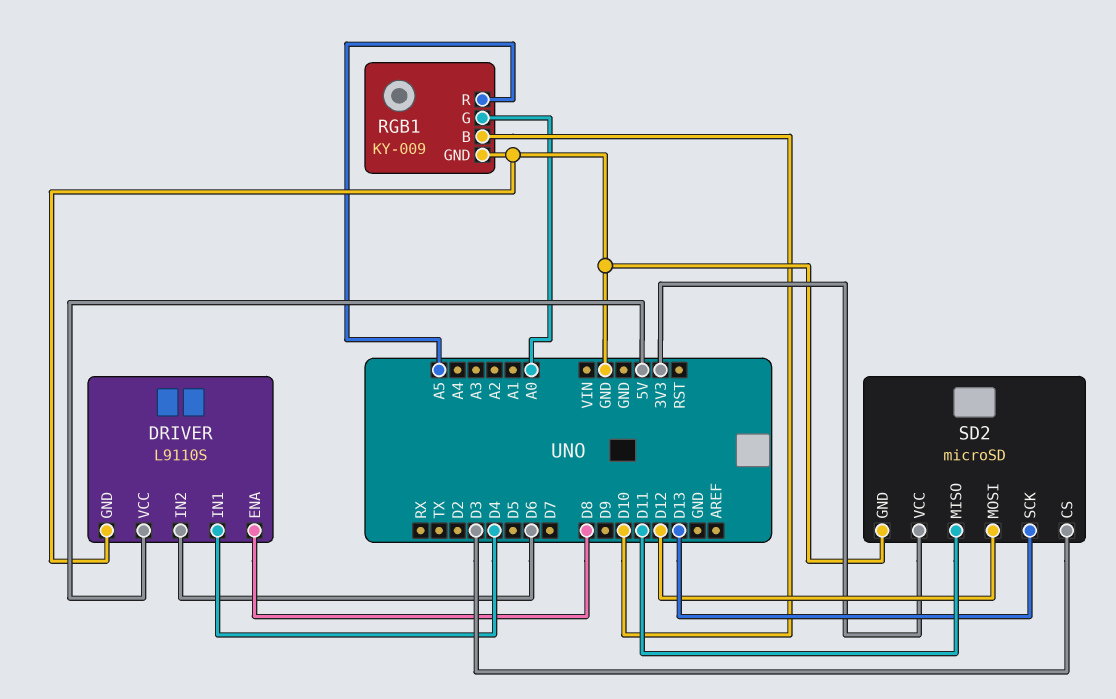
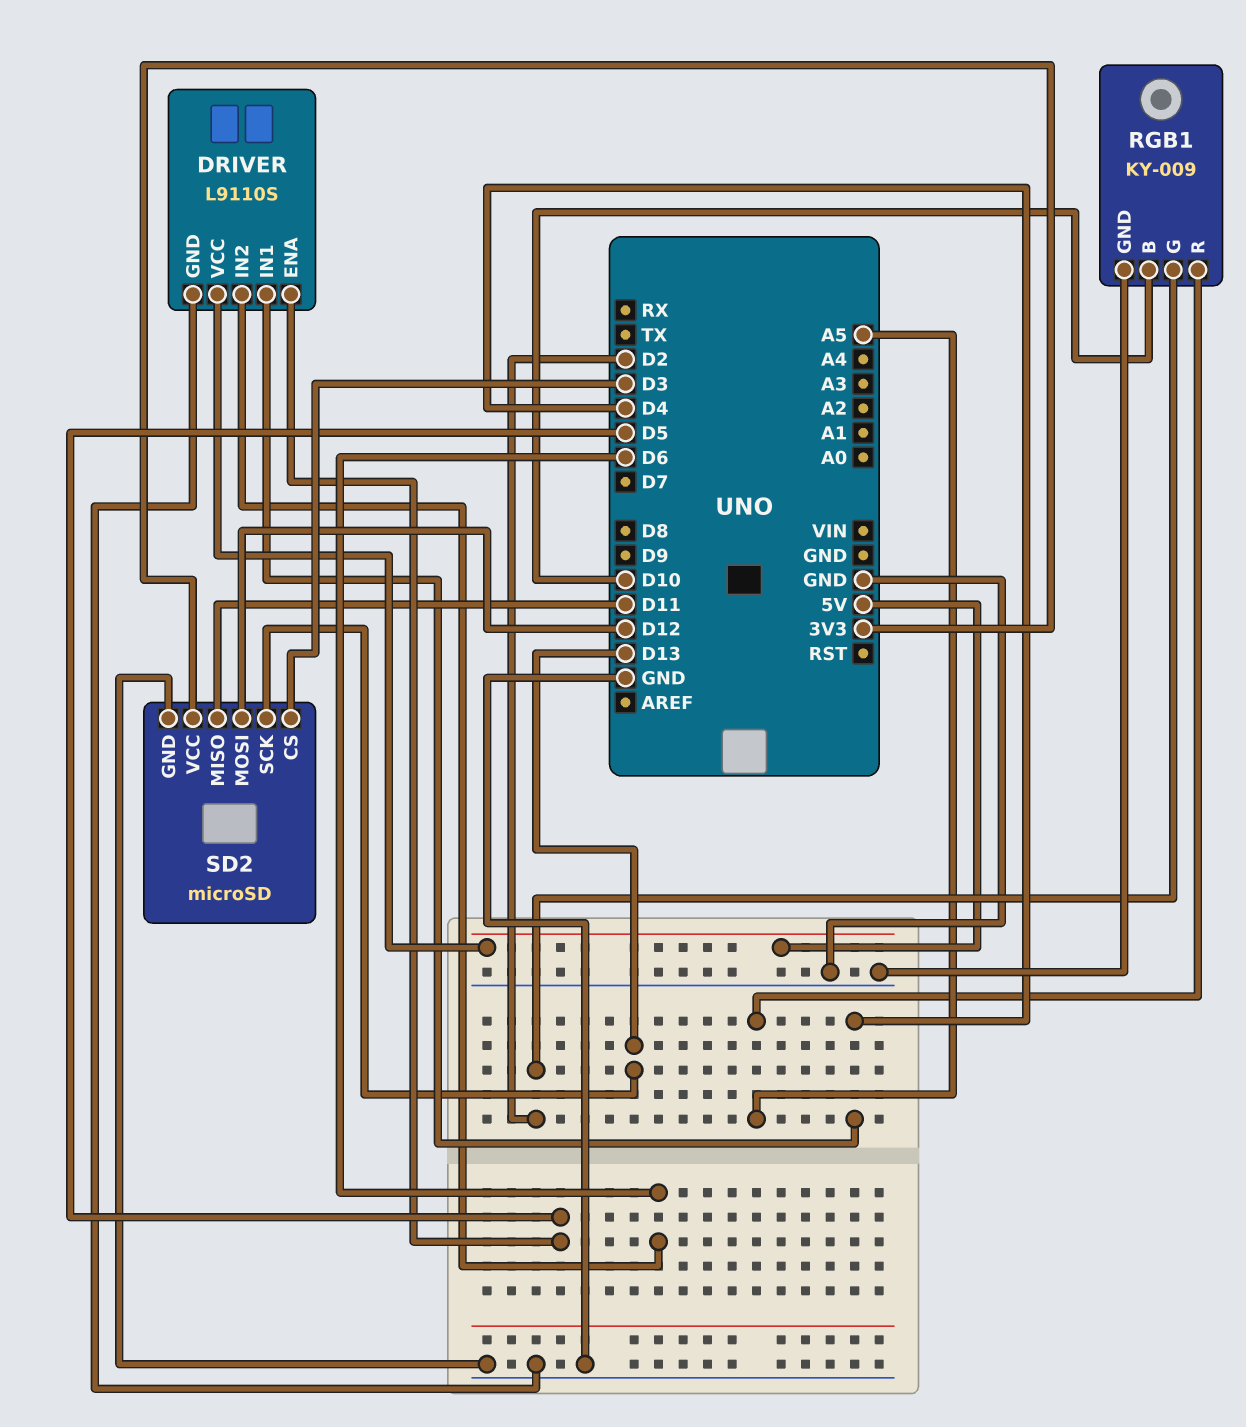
DRIVER pin ENA: D8 -> D5
RGB1 pin G: A0 -> D2

